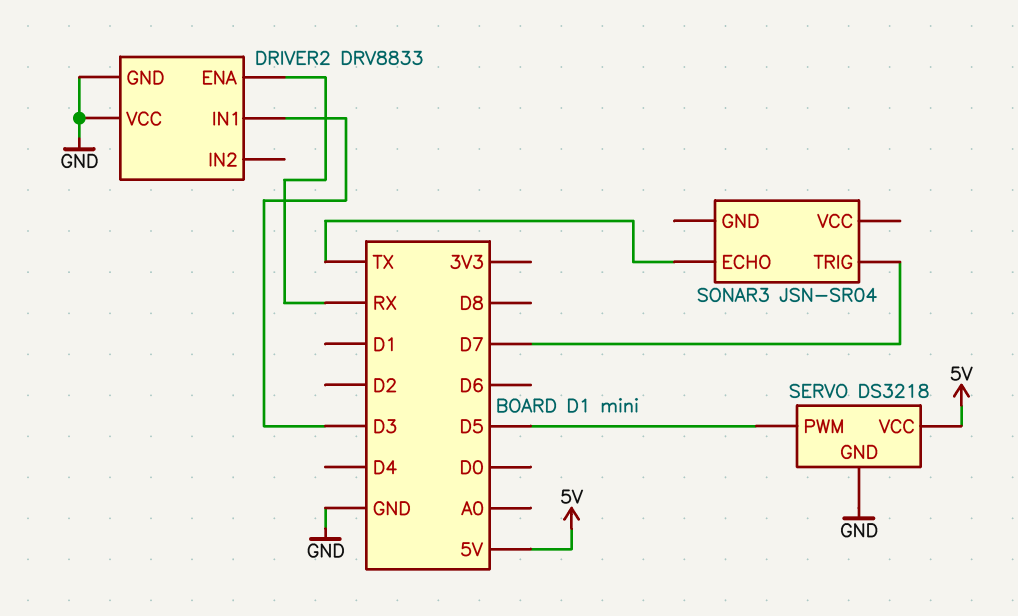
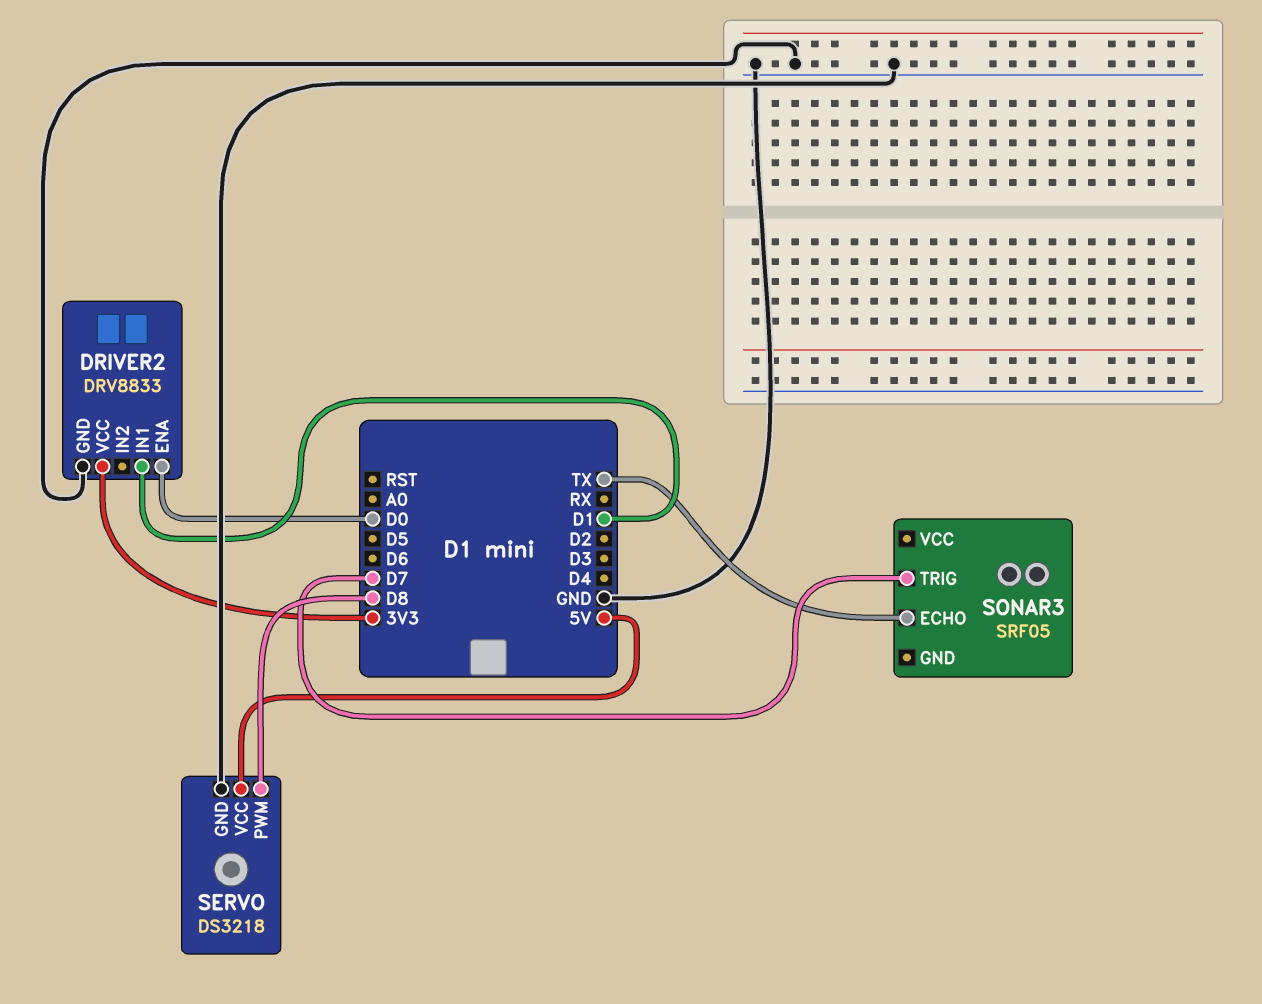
DRIVER2 pin ENA: RX -> D0
DRIVER2 pin IN1: D3 -> D1
DRIVER2 pin VCC: GND -> 3V3
SERVO pin PWM: D5 -> D8
SONAR3: JSN-SR04 -> SRF05

